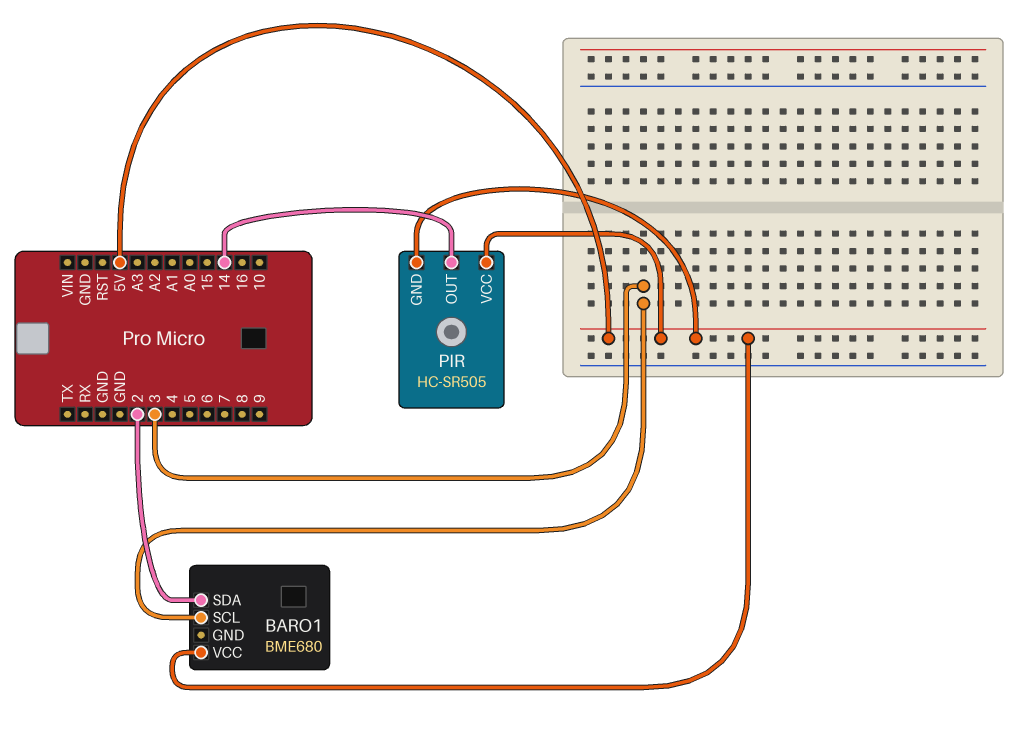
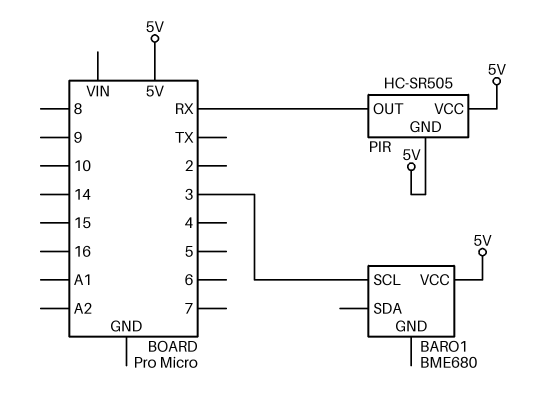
BARO1 pin SDA: 2 -> none
PIR pin OUT: 14 -> RX

